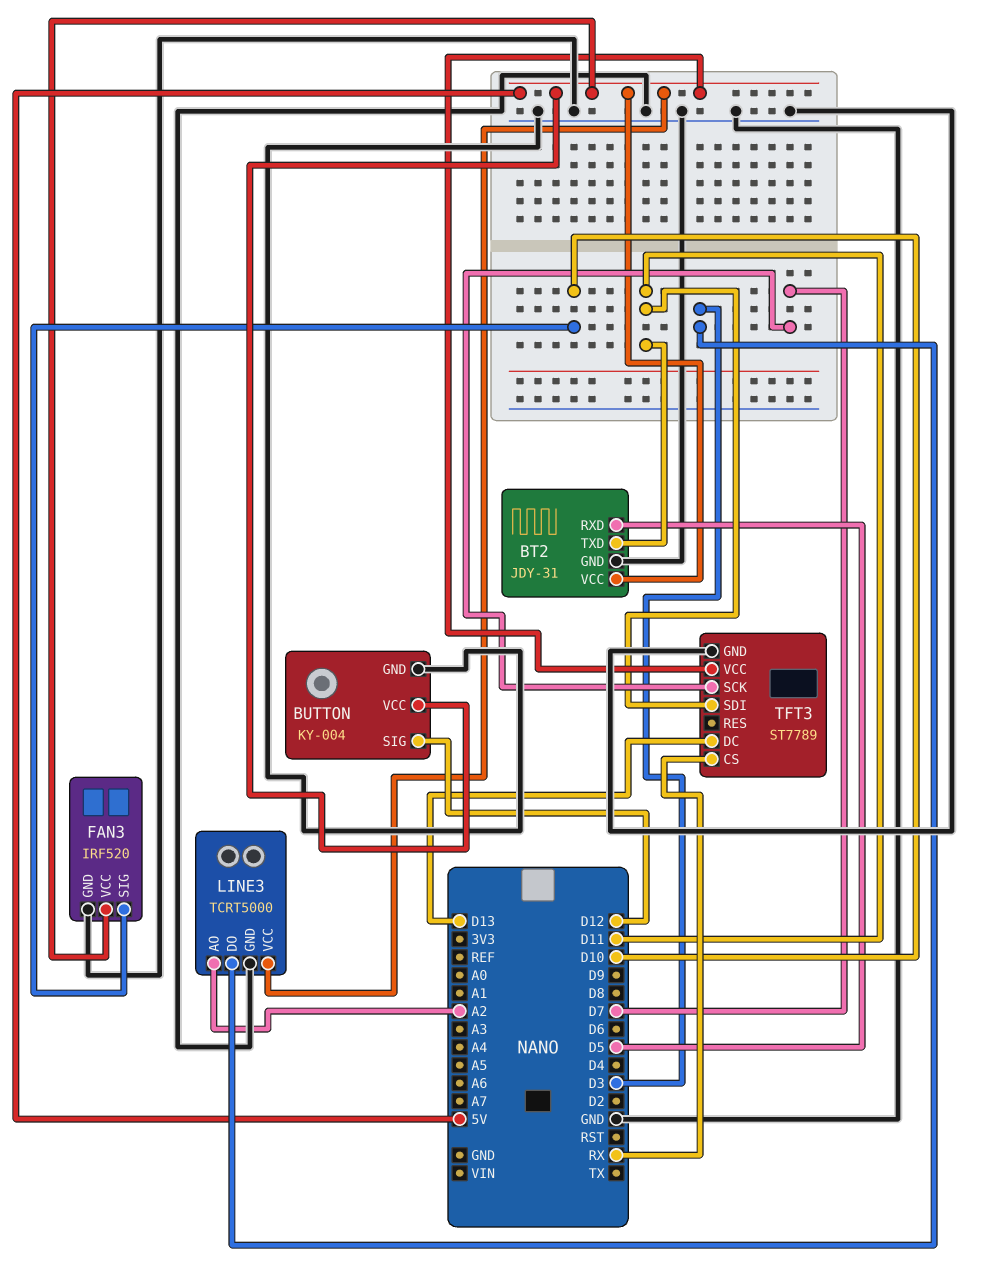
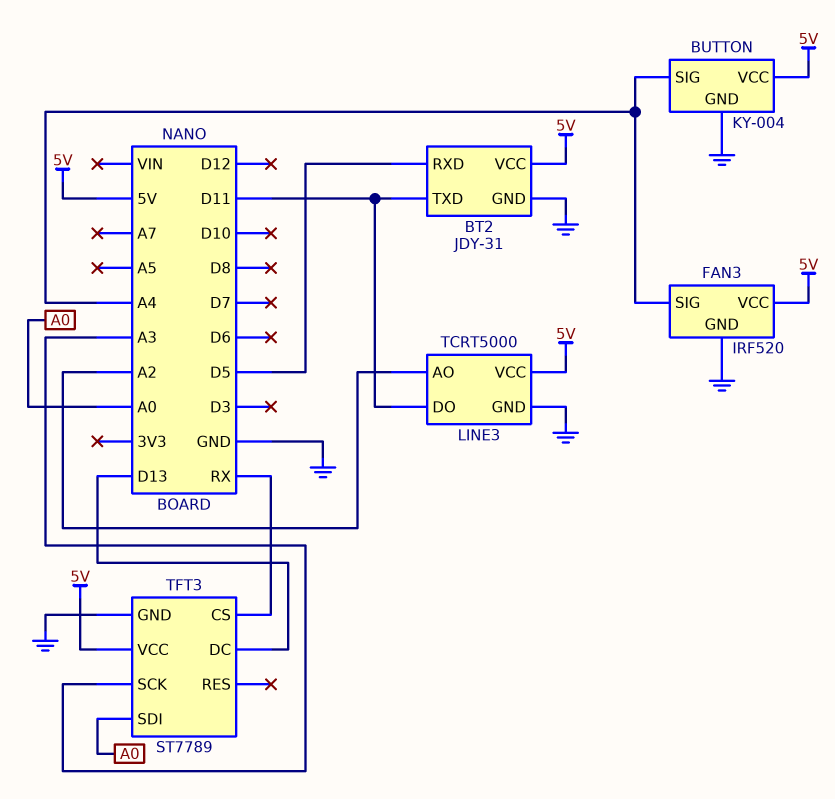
BUTTON pin SIG: D12 -> A4
FAN3 pin SIG: D10 -> A4
LINE3 pin DO: D3 -> D11
TFT3 pin SCK: D7 -> A3
TFT3 pin SDI: D11 -> A0

